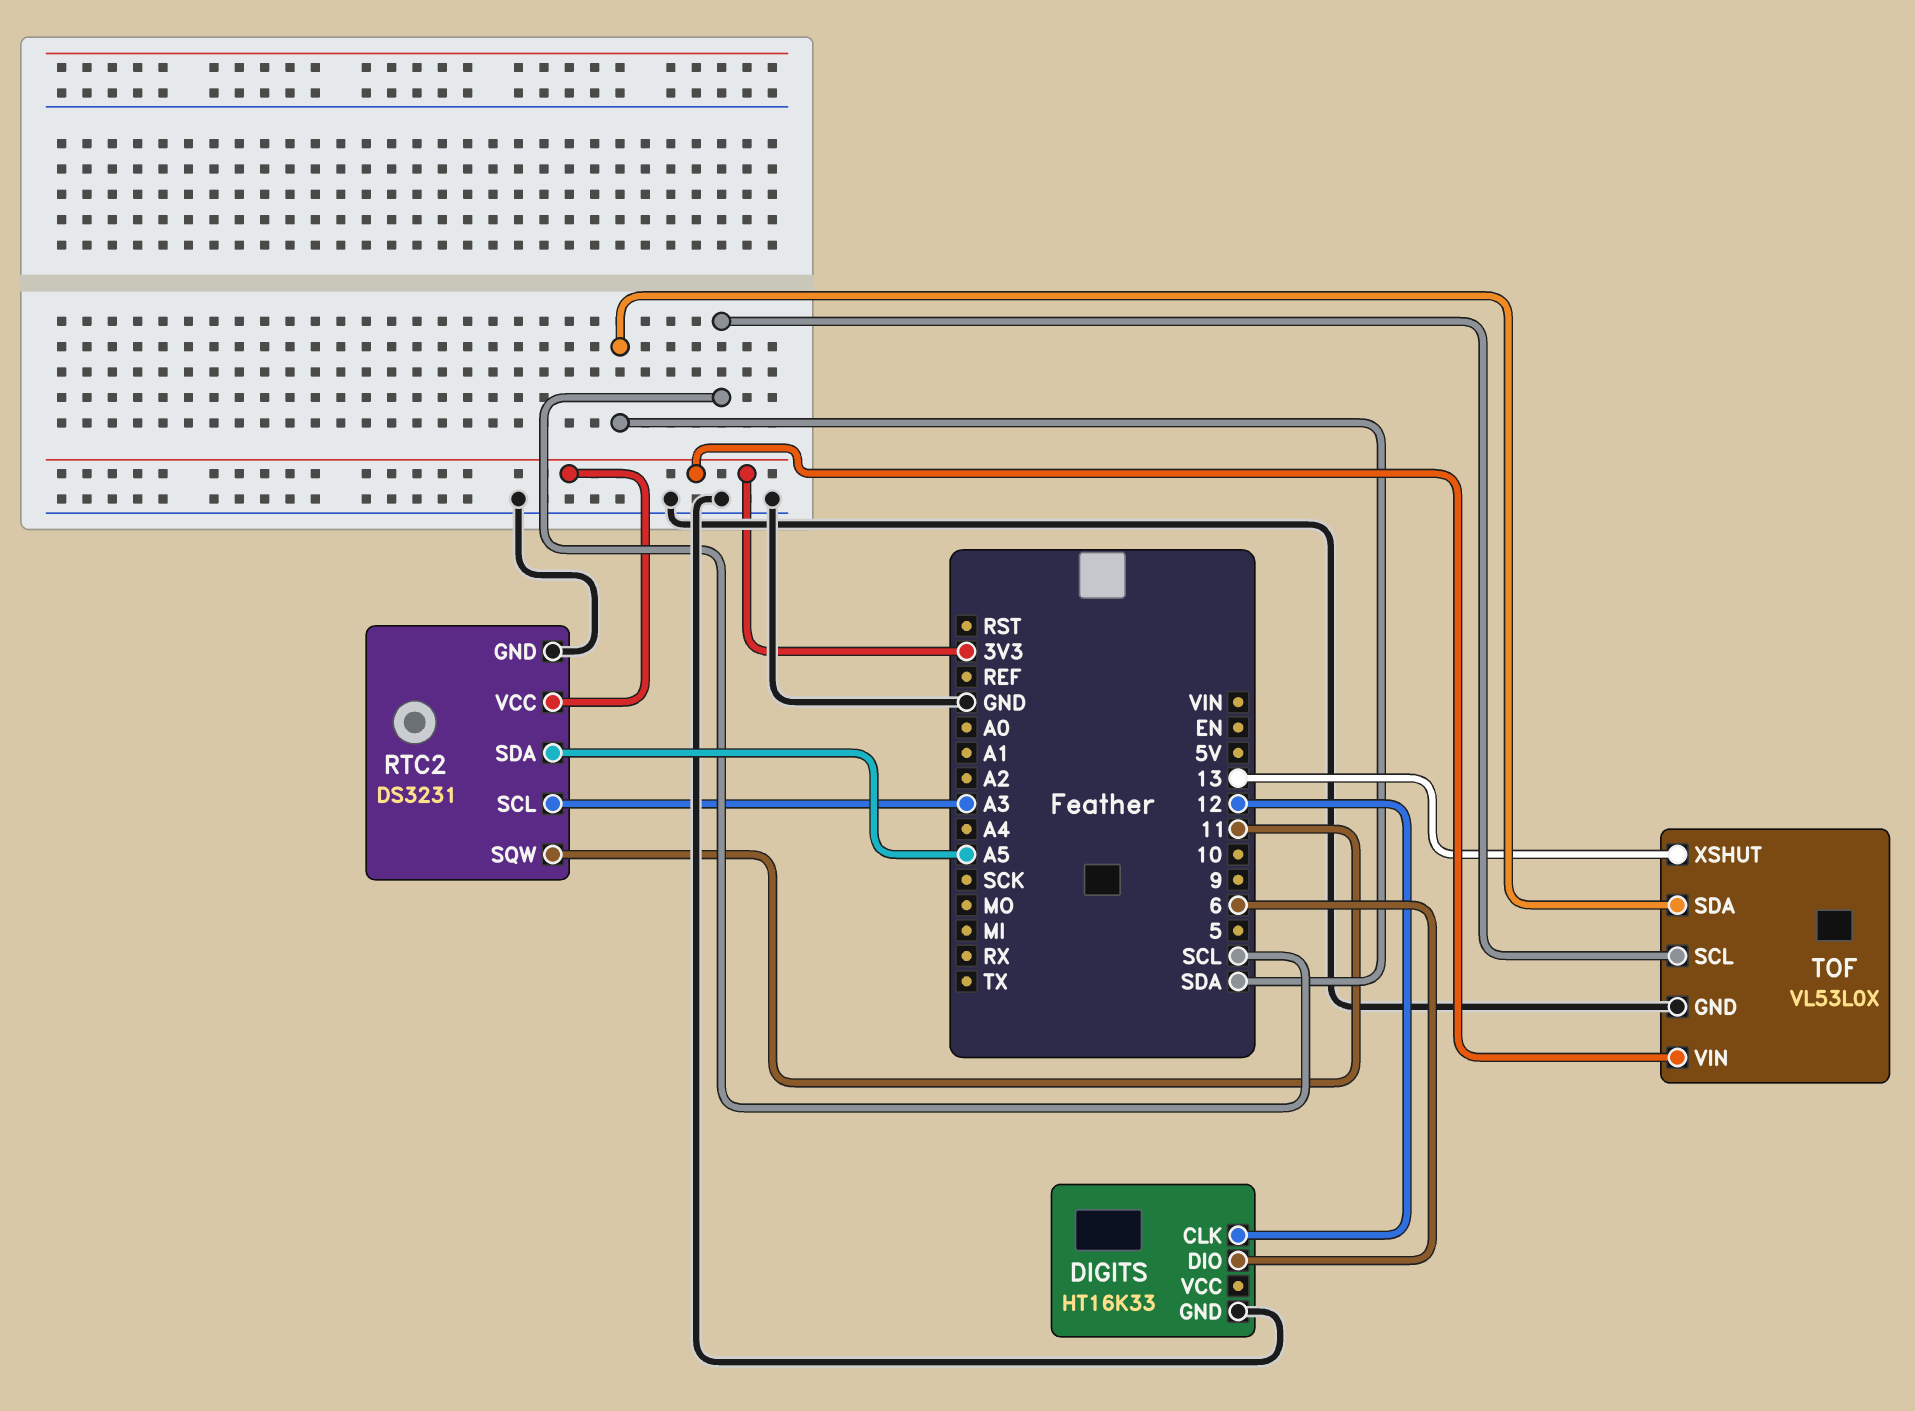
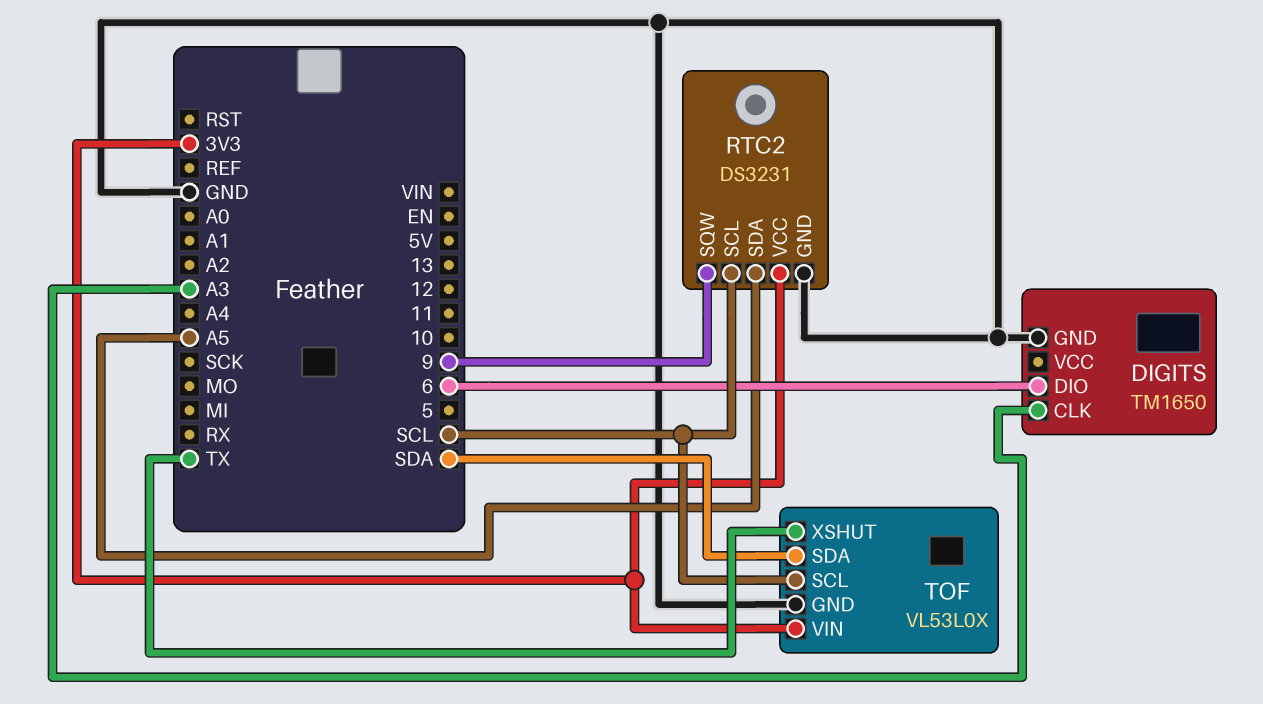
DIGITS: HT16K33 -> TM1650
DIGITS pin CLK: 12 -> A3
RTC2 pin SCL: A3 -> SCL
RTC2 pin SQW: 11 -> 9
TOF pin XSHUT: 13 -> TX

